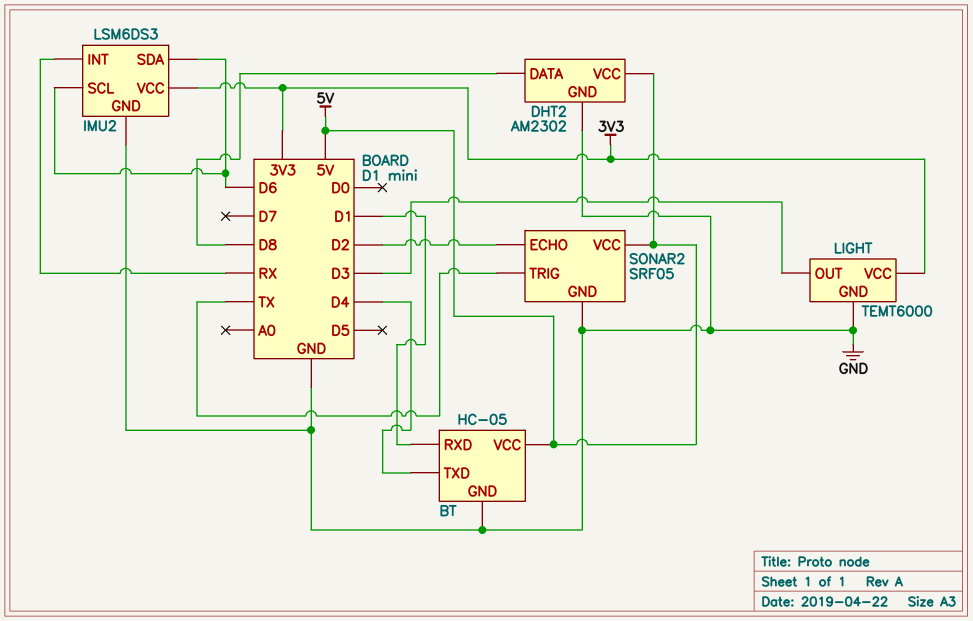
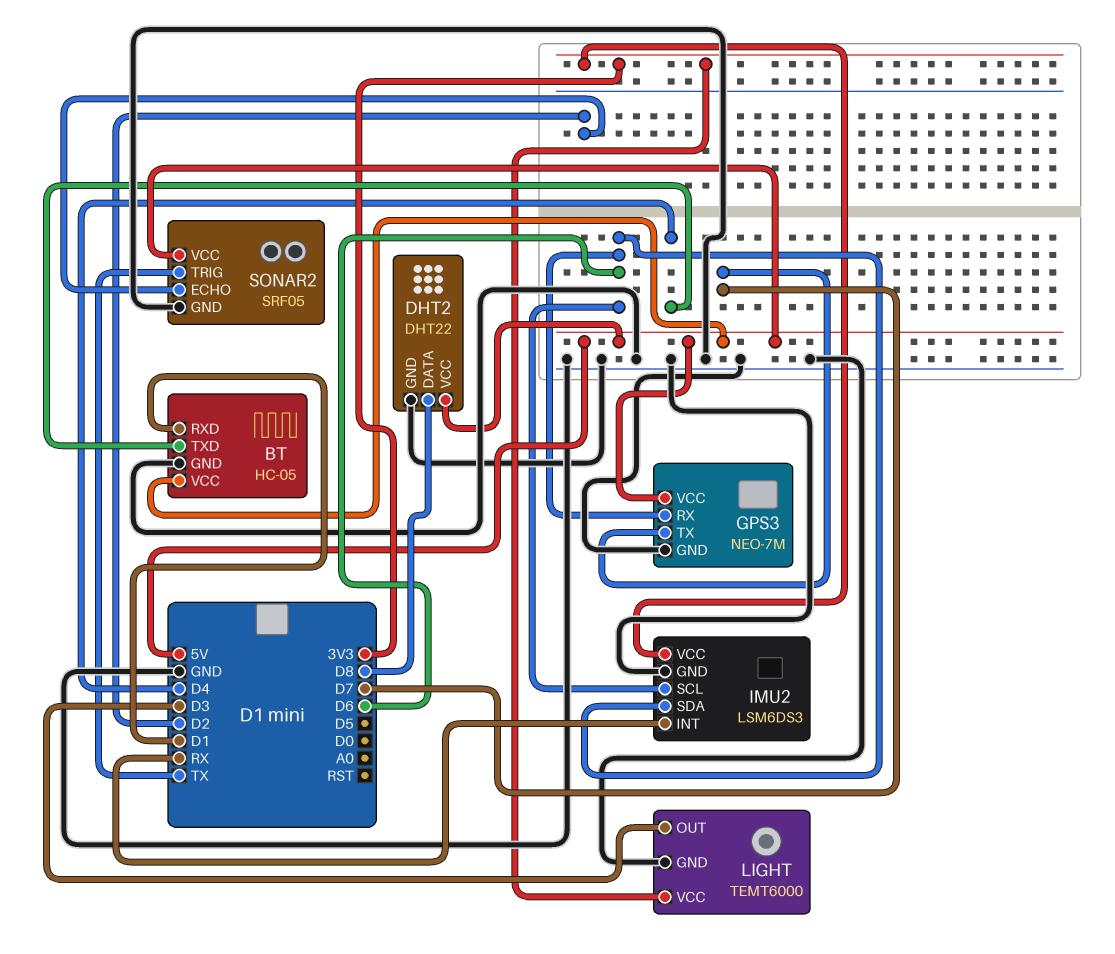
DHT2: AM2302 -> DHT22
GPS3: none -> NEO-7M
GPS3 pin GND: none -> GND
GPS3 pin RX: none -> D6
GPS3 pin TX: none -> D7
GPS3 pin VCC: none -> 5V

